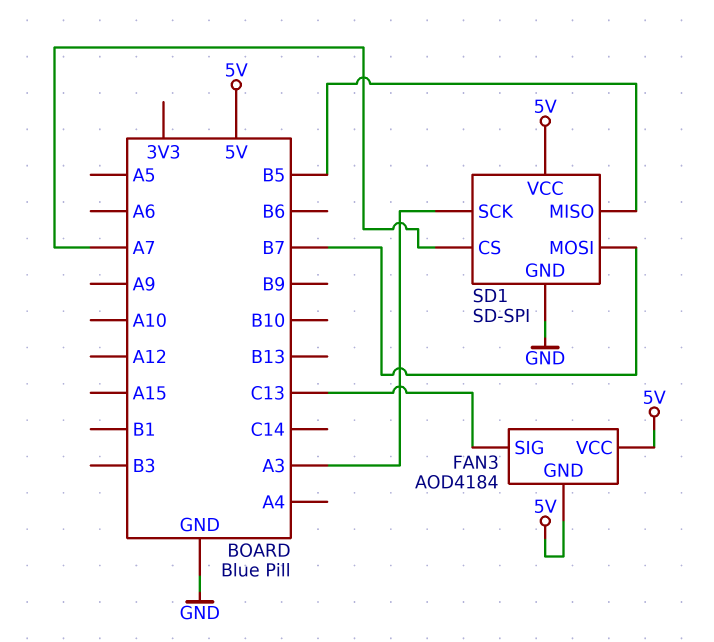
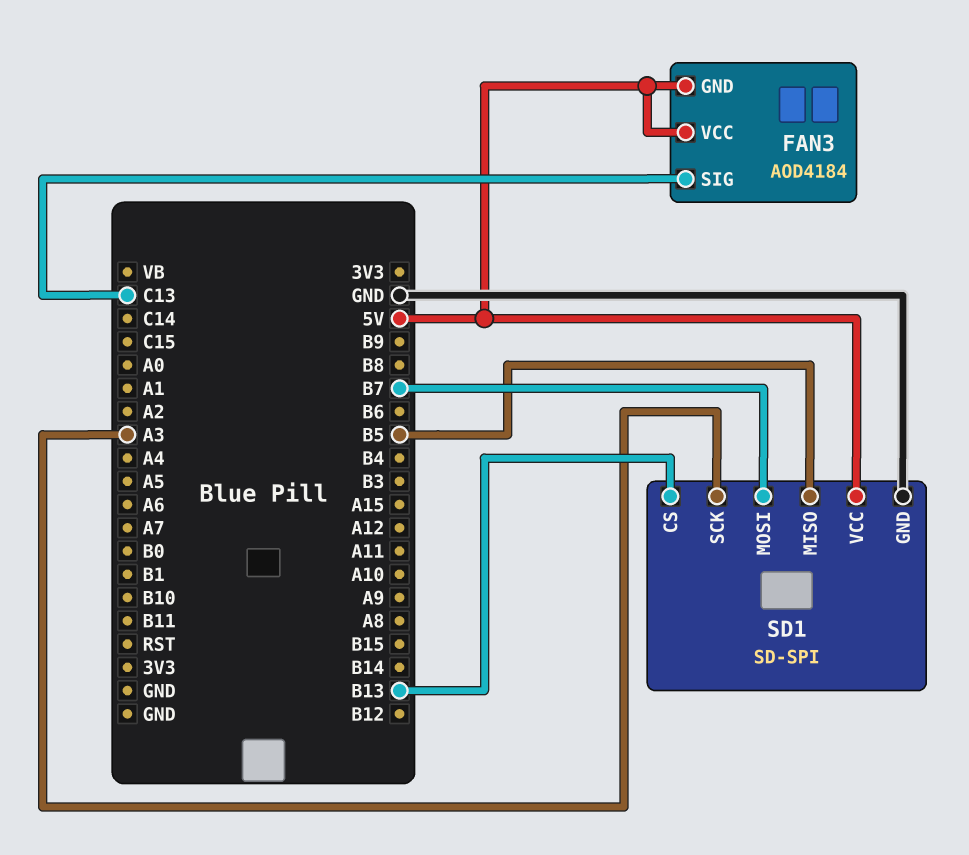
SD1 pin CS: A7 -> B13

